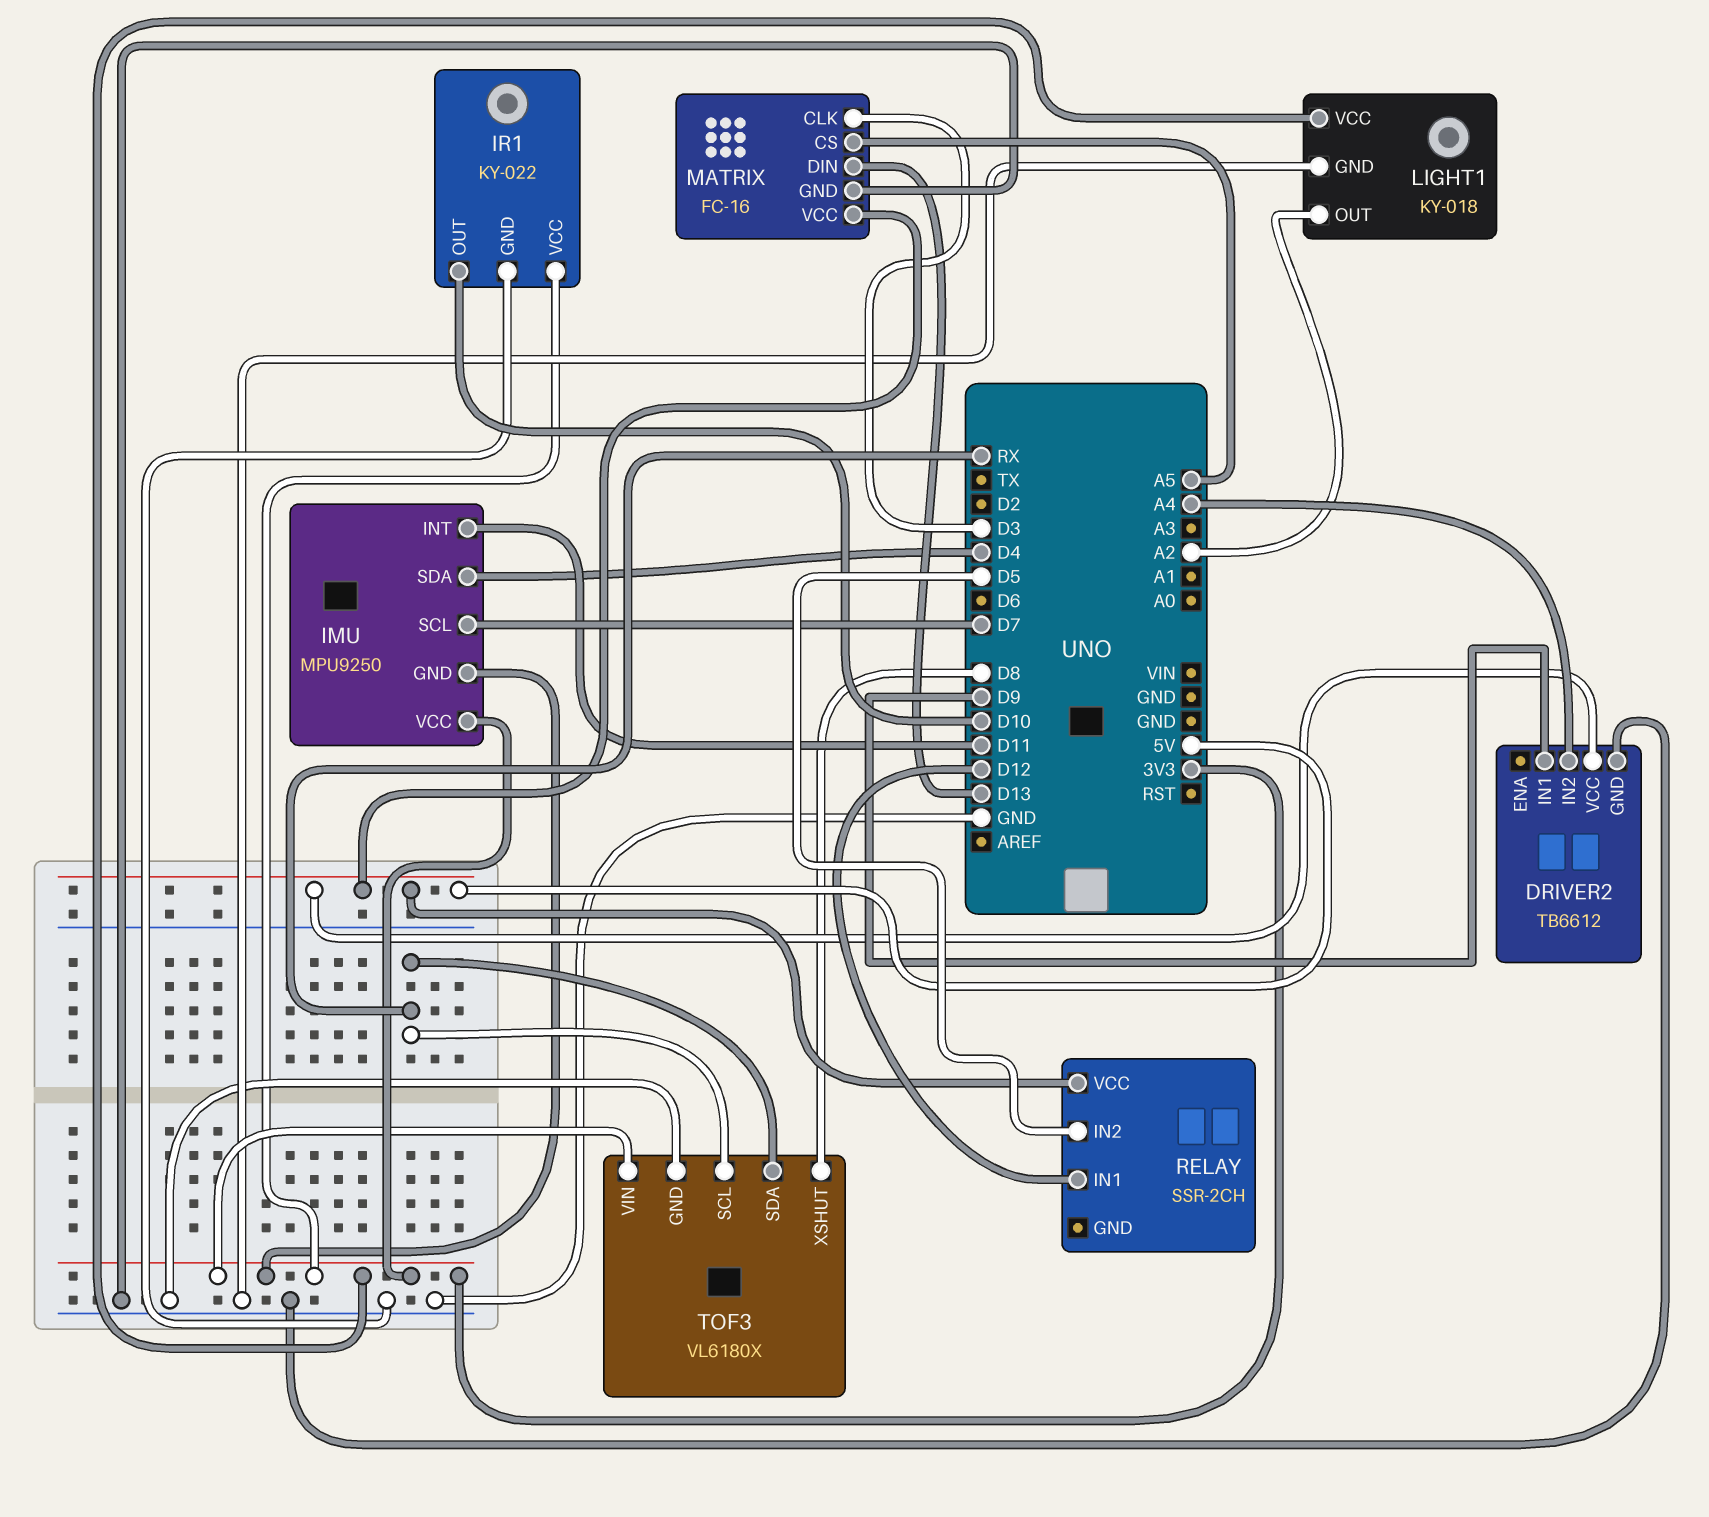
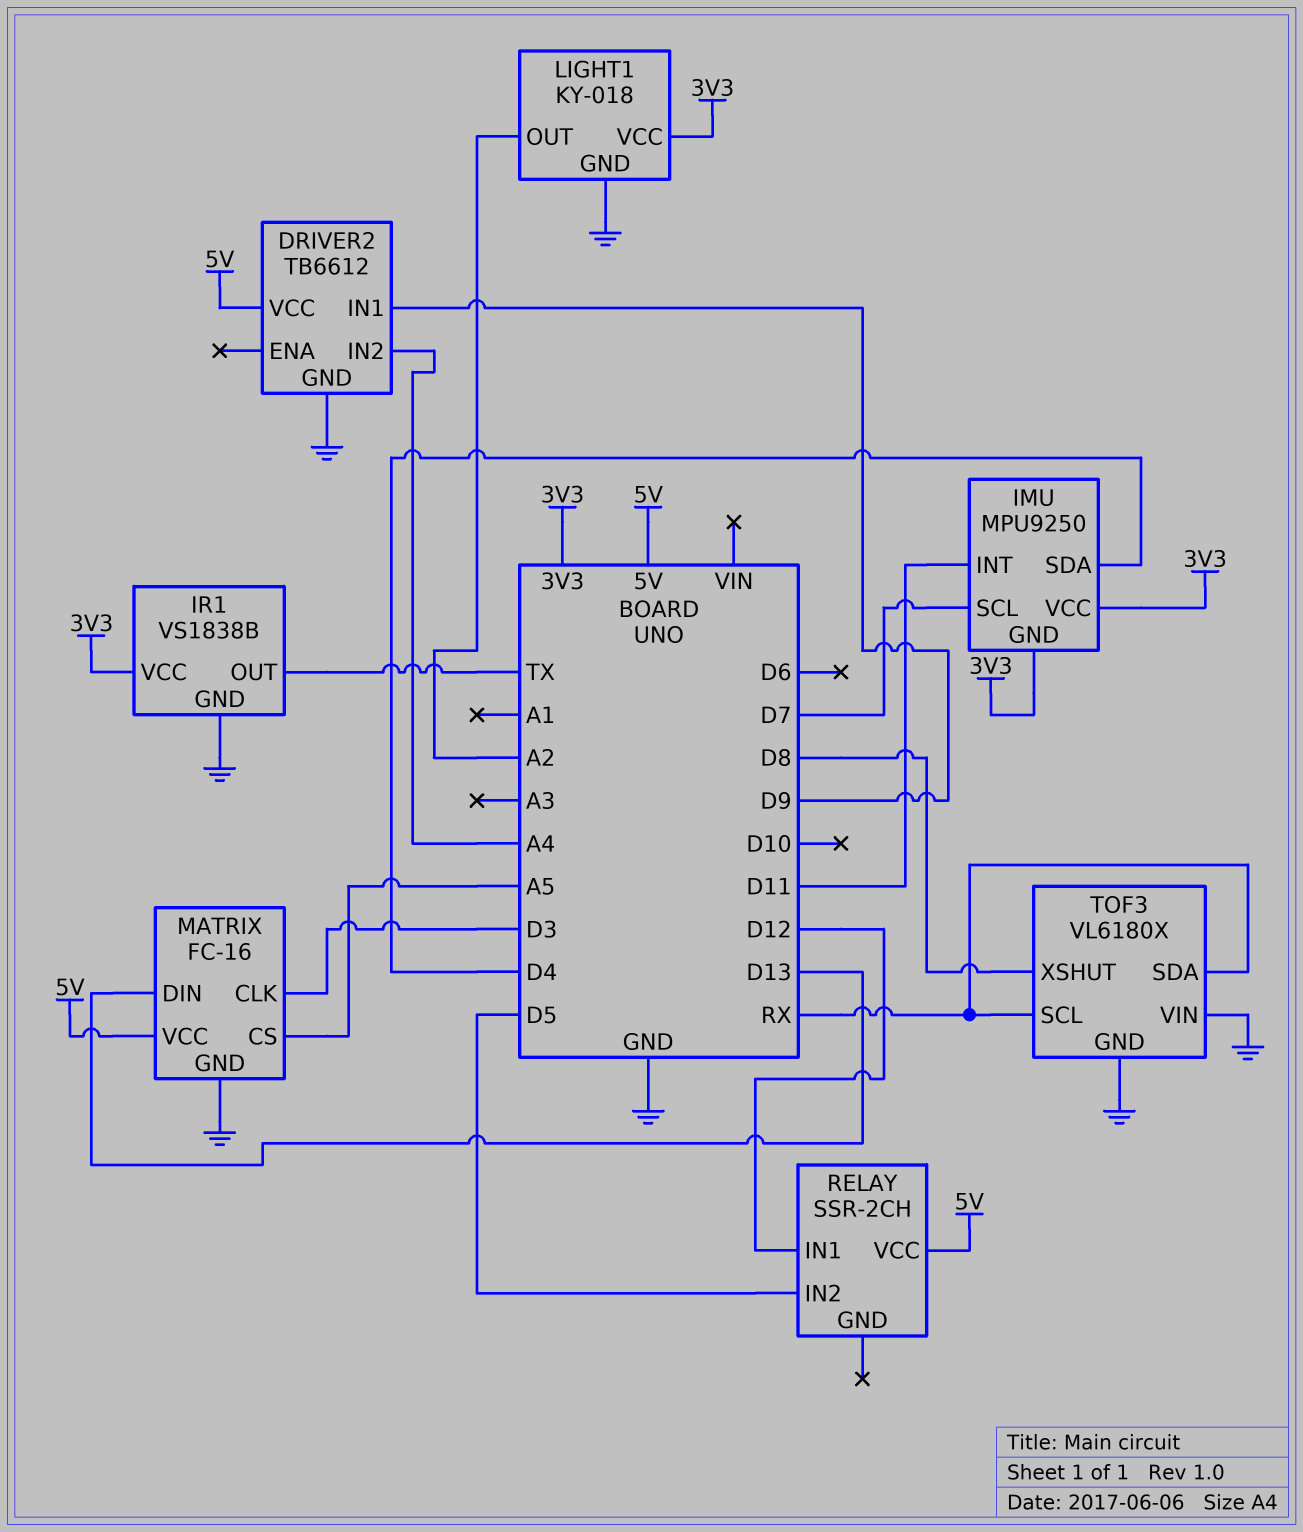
IR1: KY-022 -> VS1838B
IR1 pin OUT: D10 -> TX
TOF3 pin VIN: 3V3 -> GND

